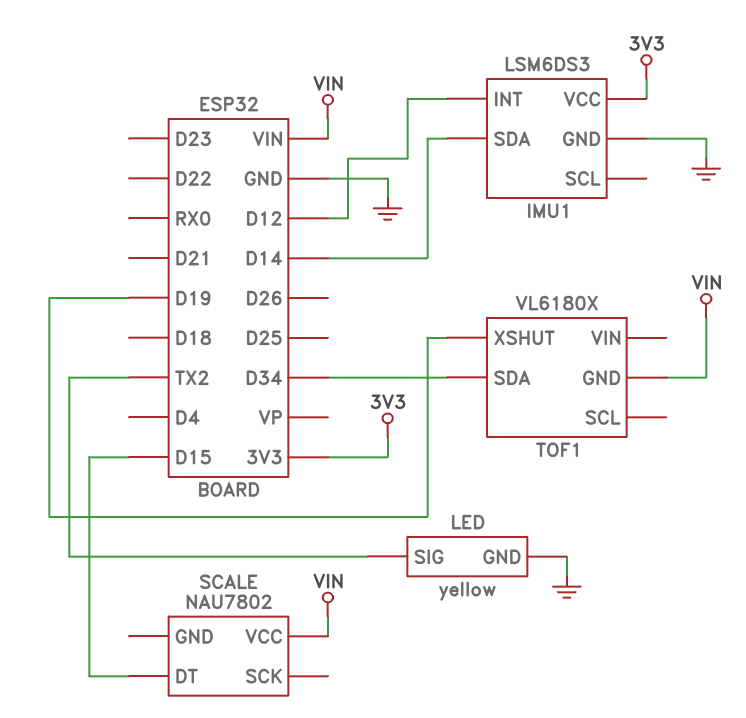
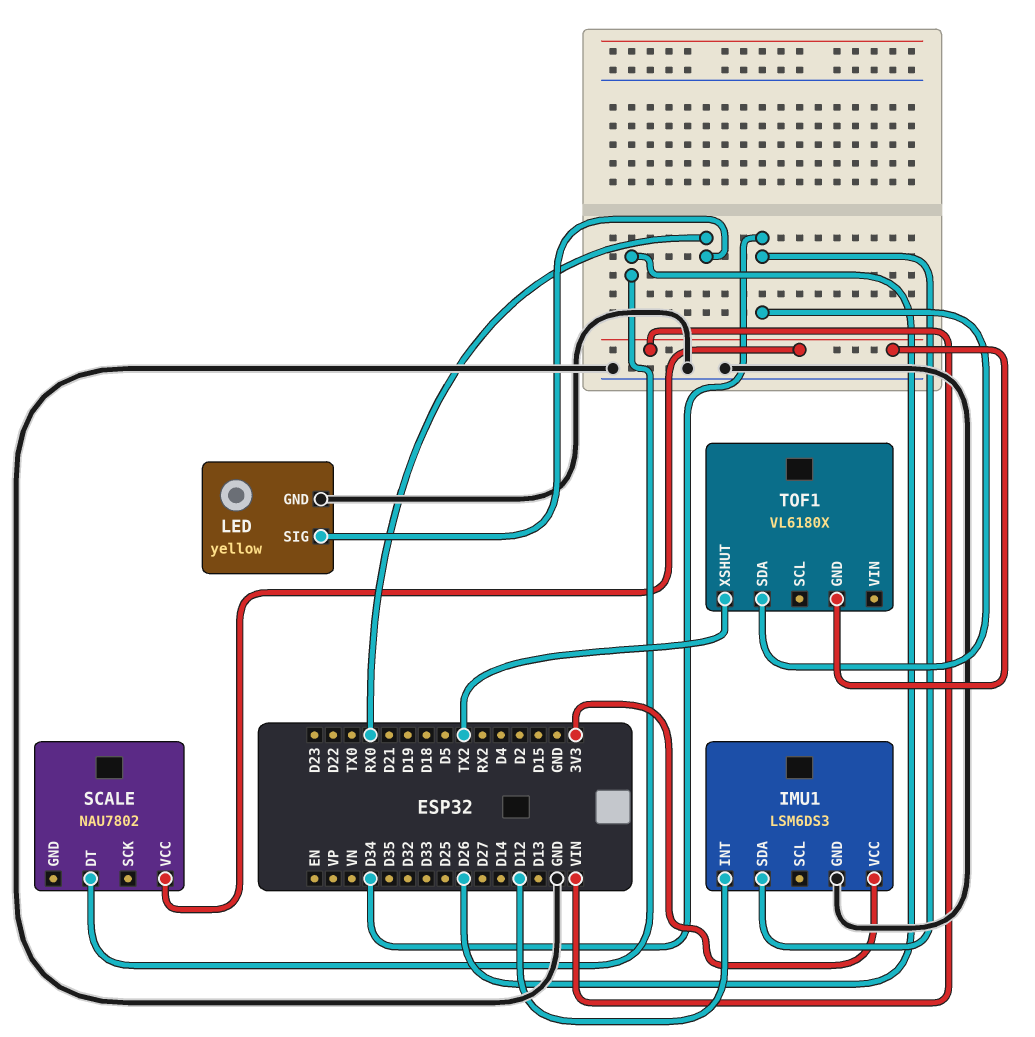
IMU1 pin SDA: D14 -> D34
LED pin SIG: TX2 -> RX0
SCALE pin DT: D15 -> D26
TOF1 pin XSHUT: D19 -> TX2

